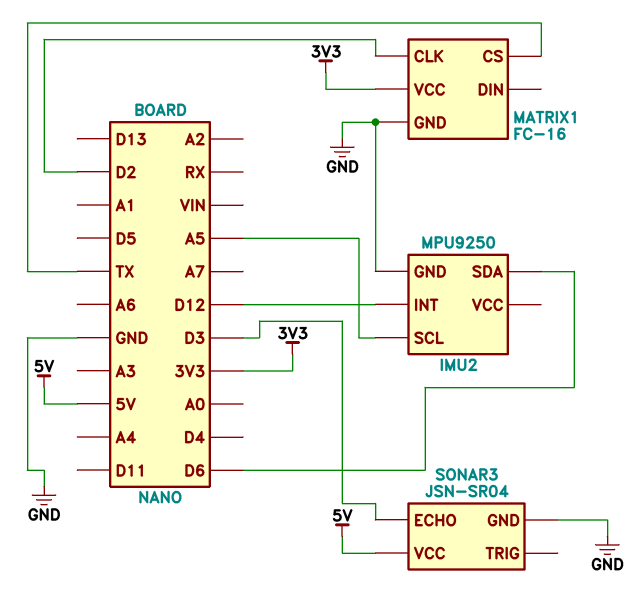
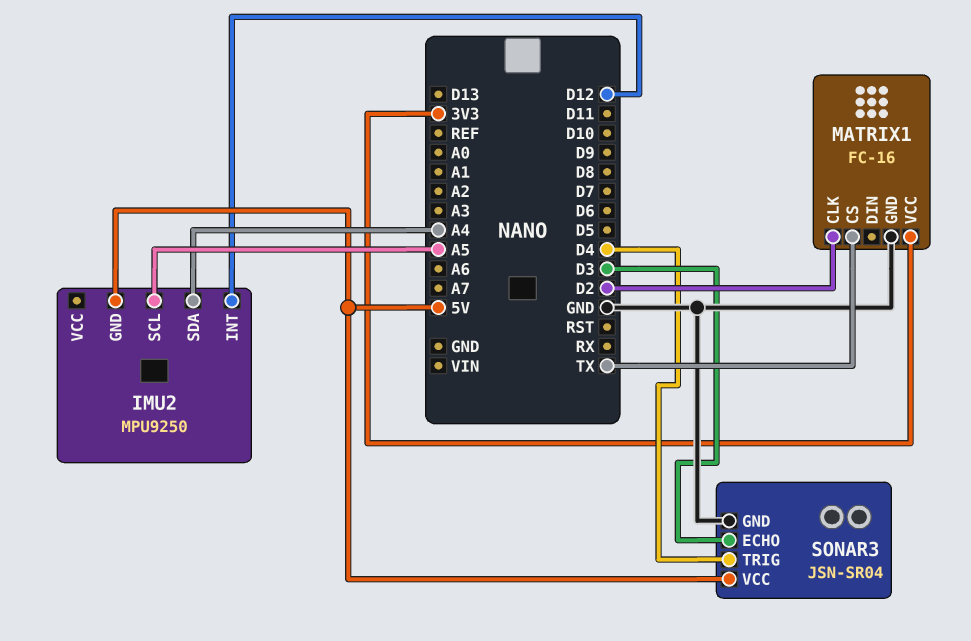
IMU2 pin GND: GND -> 5V
IMU2 pin SDA: D6 -> A4
SONAR3 pin TRIG: none -> D4

